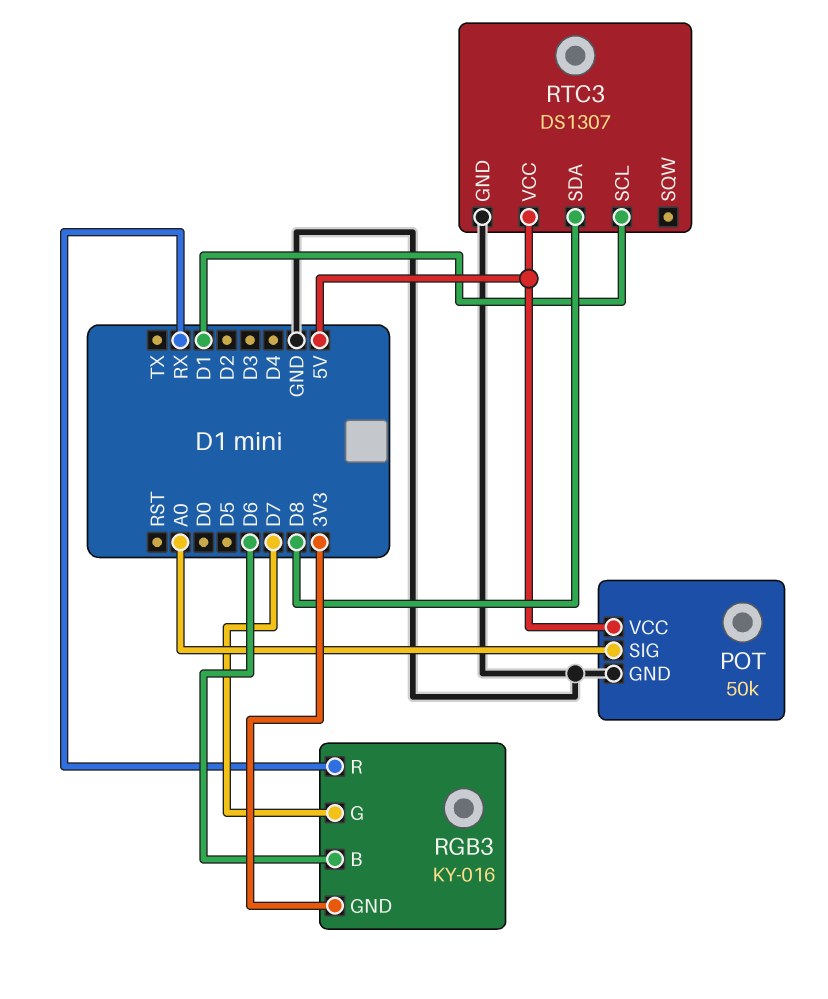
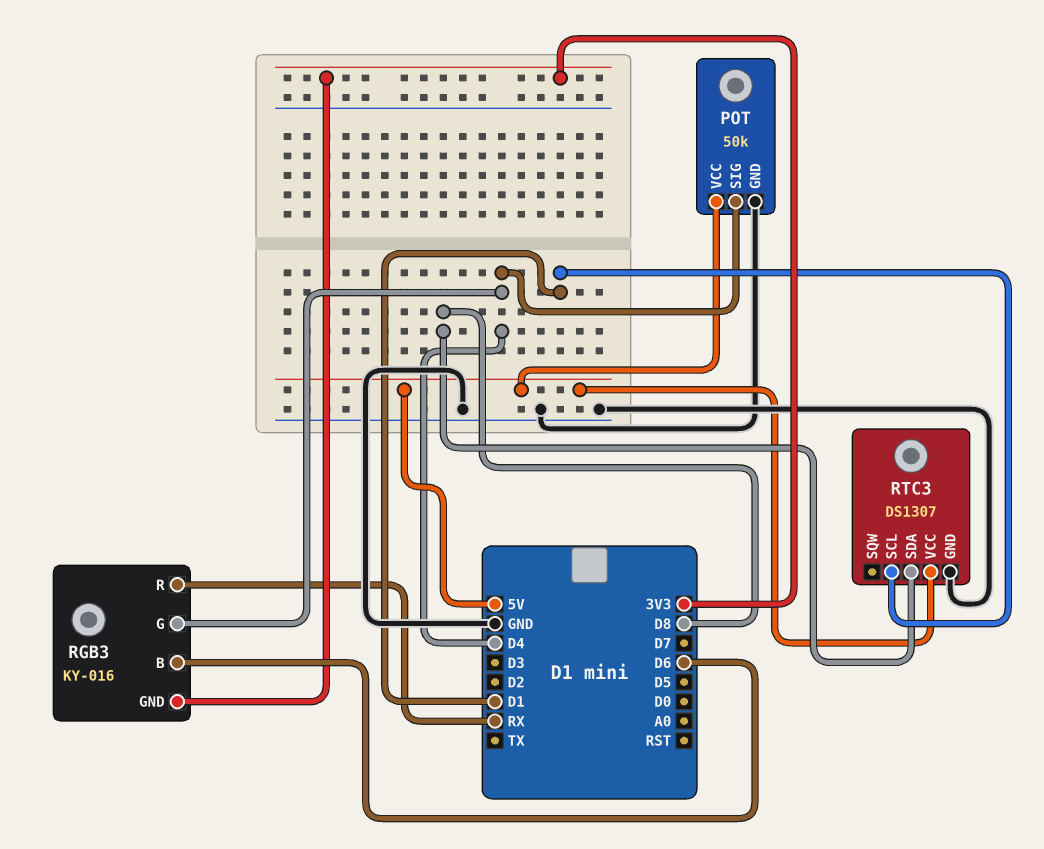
POT pin SIG: A0 -> D4
RGB3 pin G: D7 -> D4

